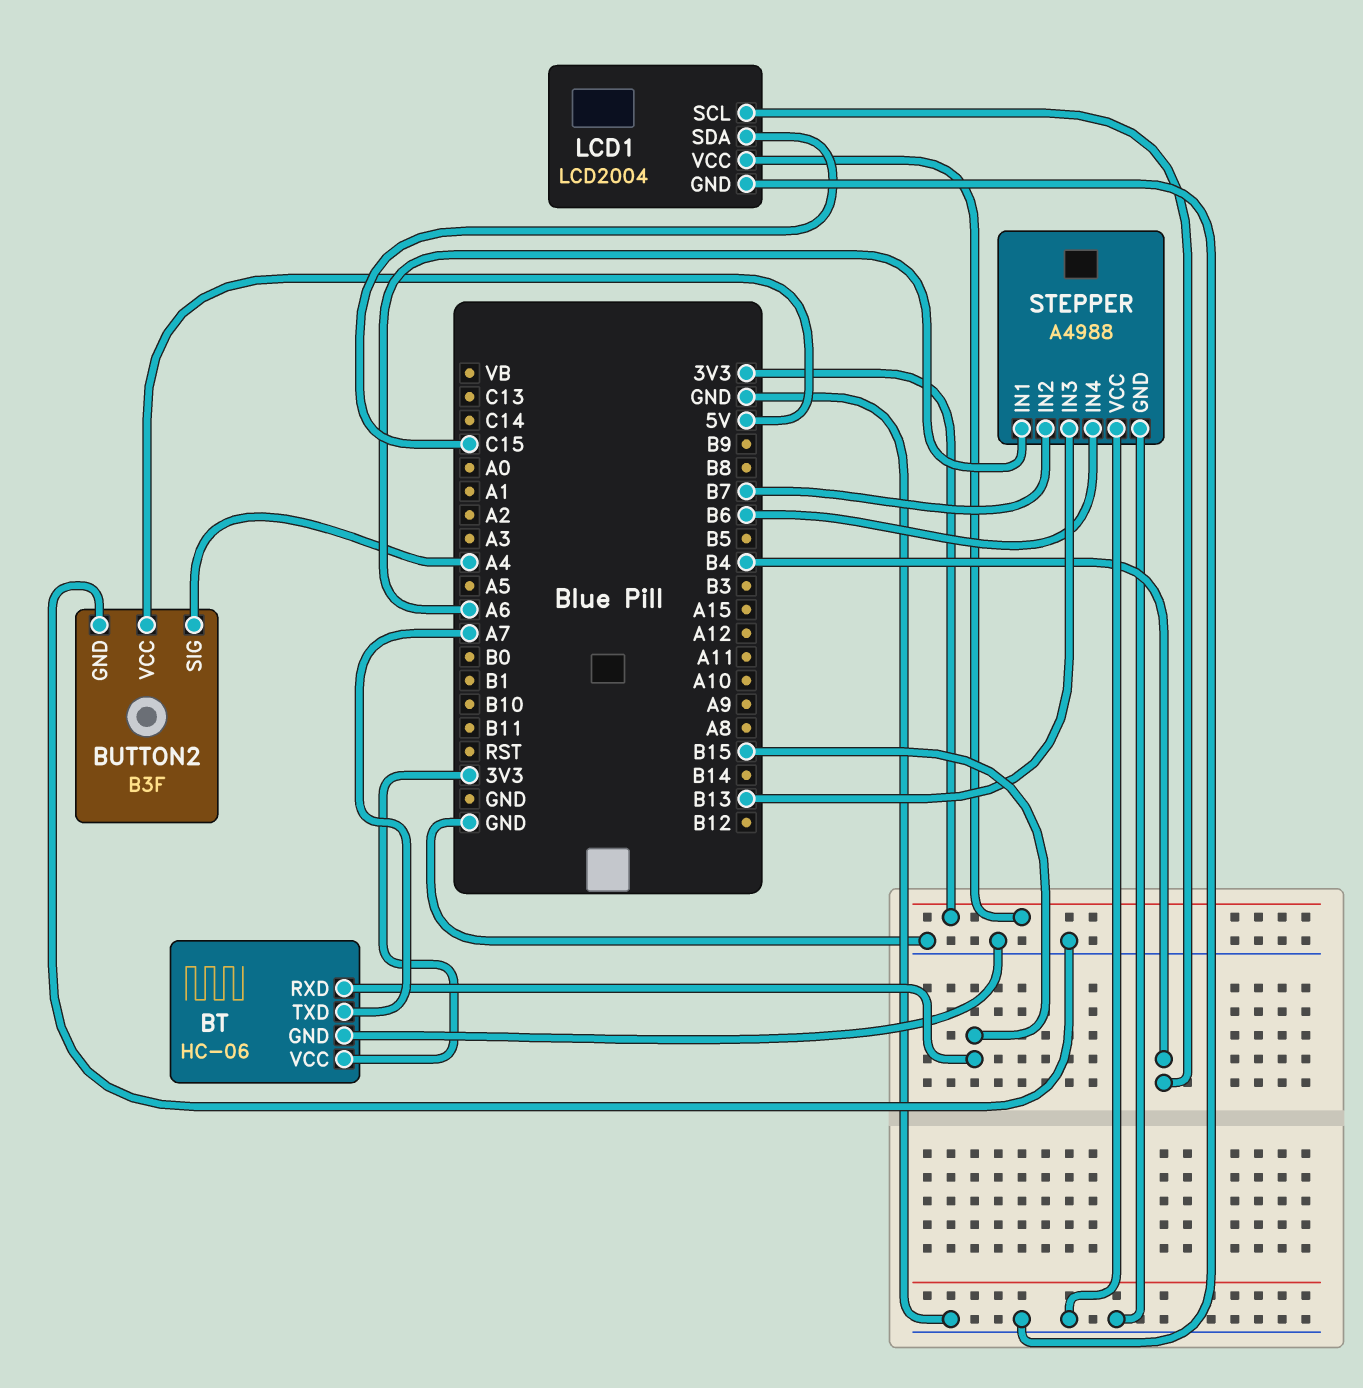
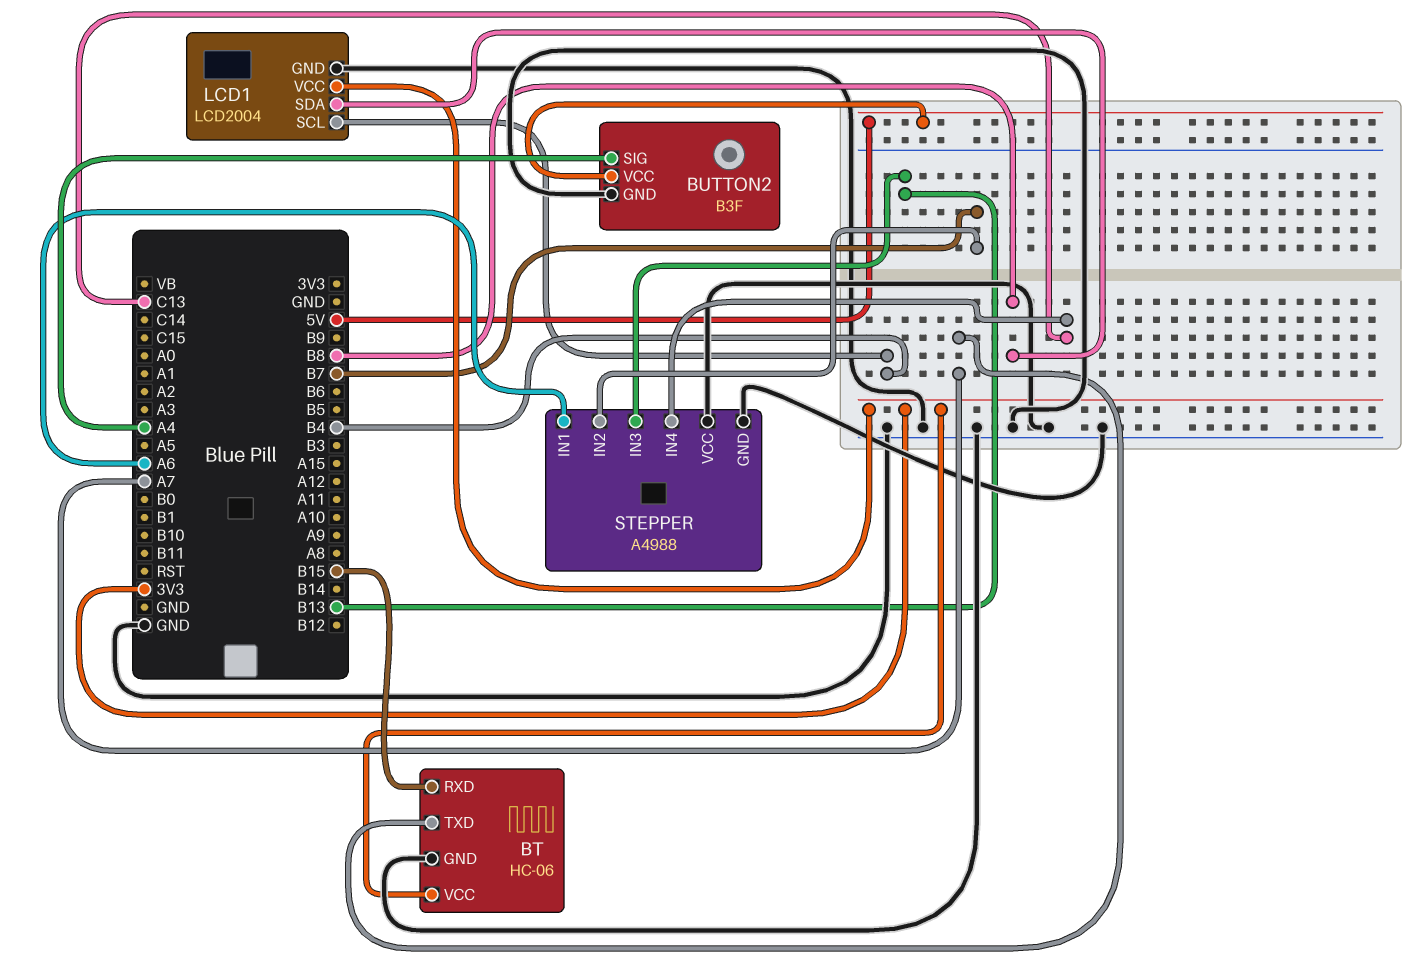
LCD1 pin SDA: C15 -> B8
STEPPER pin IN4: B6 -> C13

